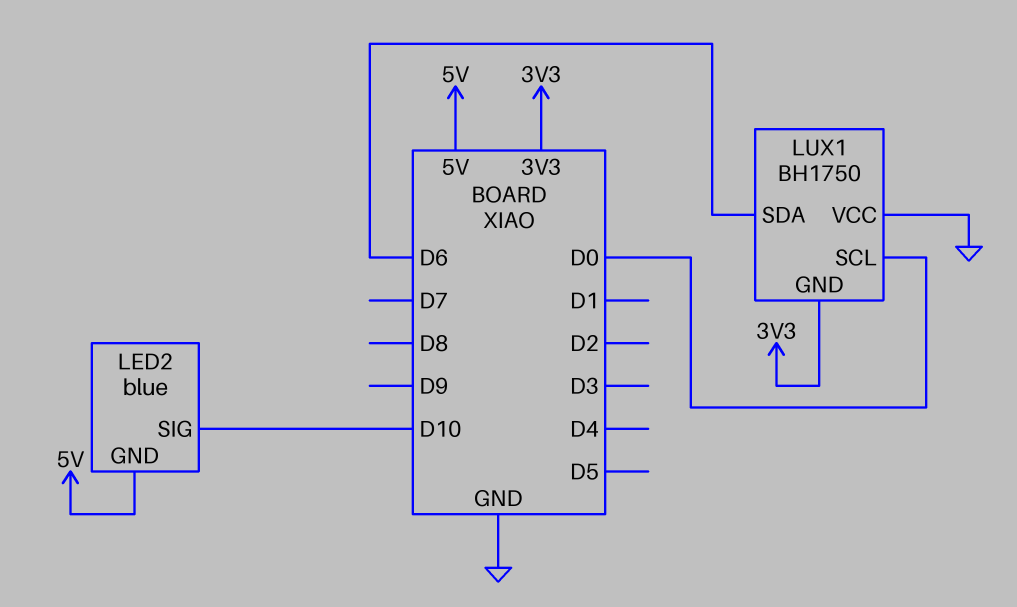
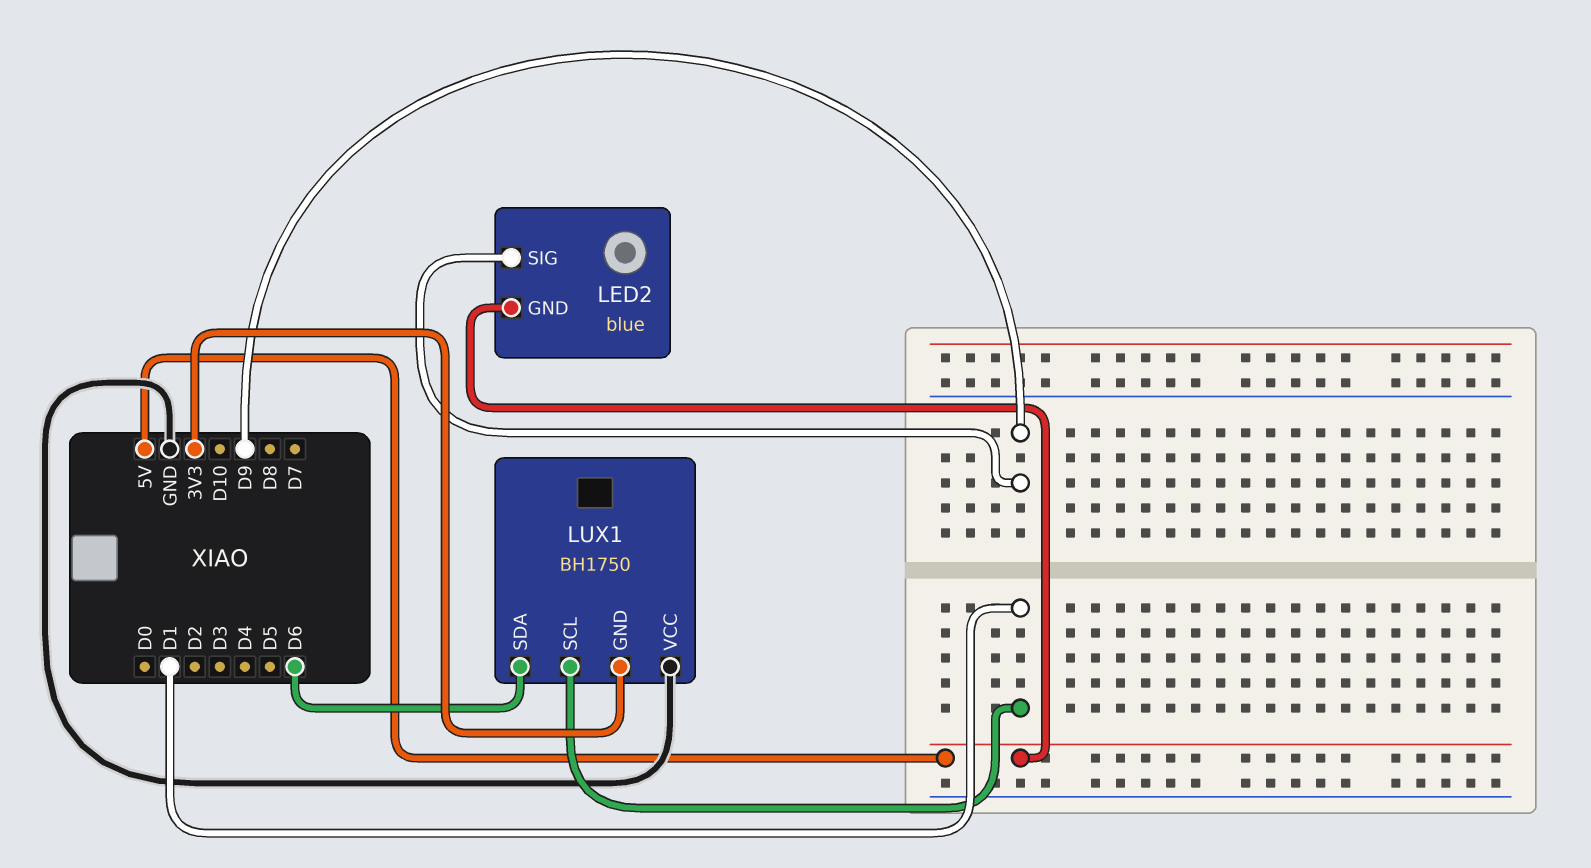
LED2 pin SIG: D10 -> D9
LUX1 pin SCL: D0 -> D1

